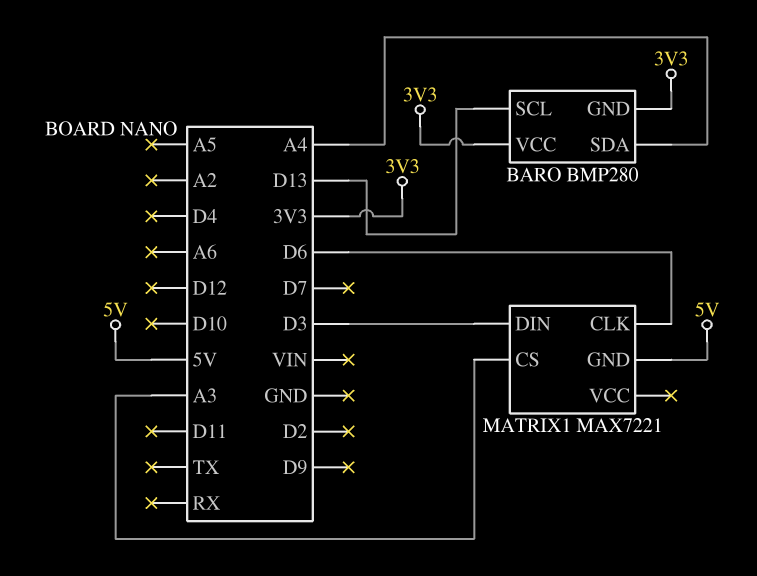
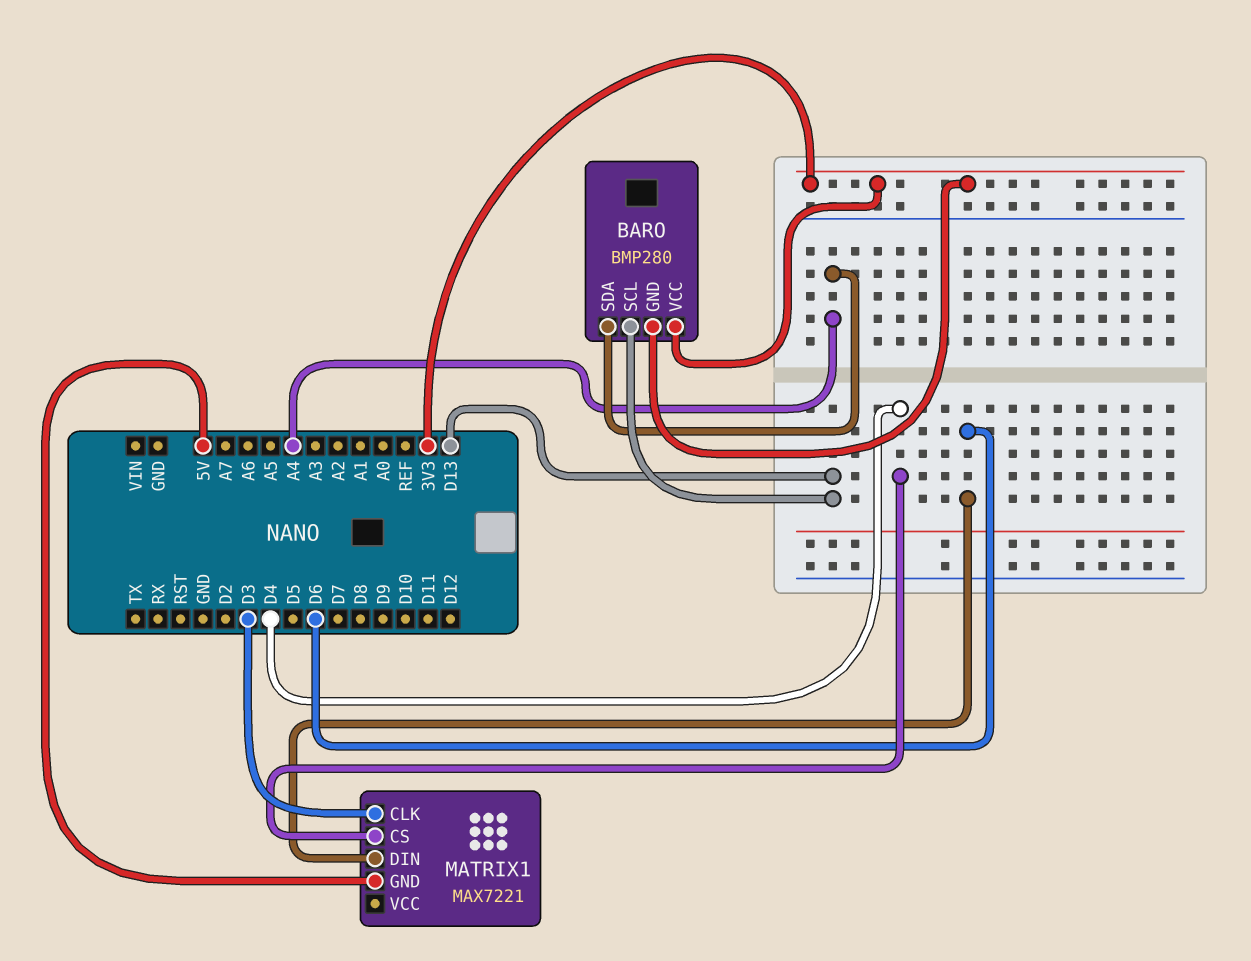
MATRIX1 pin CLK: D6 -> D3
MATRIX1 pin CS: A3 -> D4
MATRIX1 pin DIN: D3 -> D6

